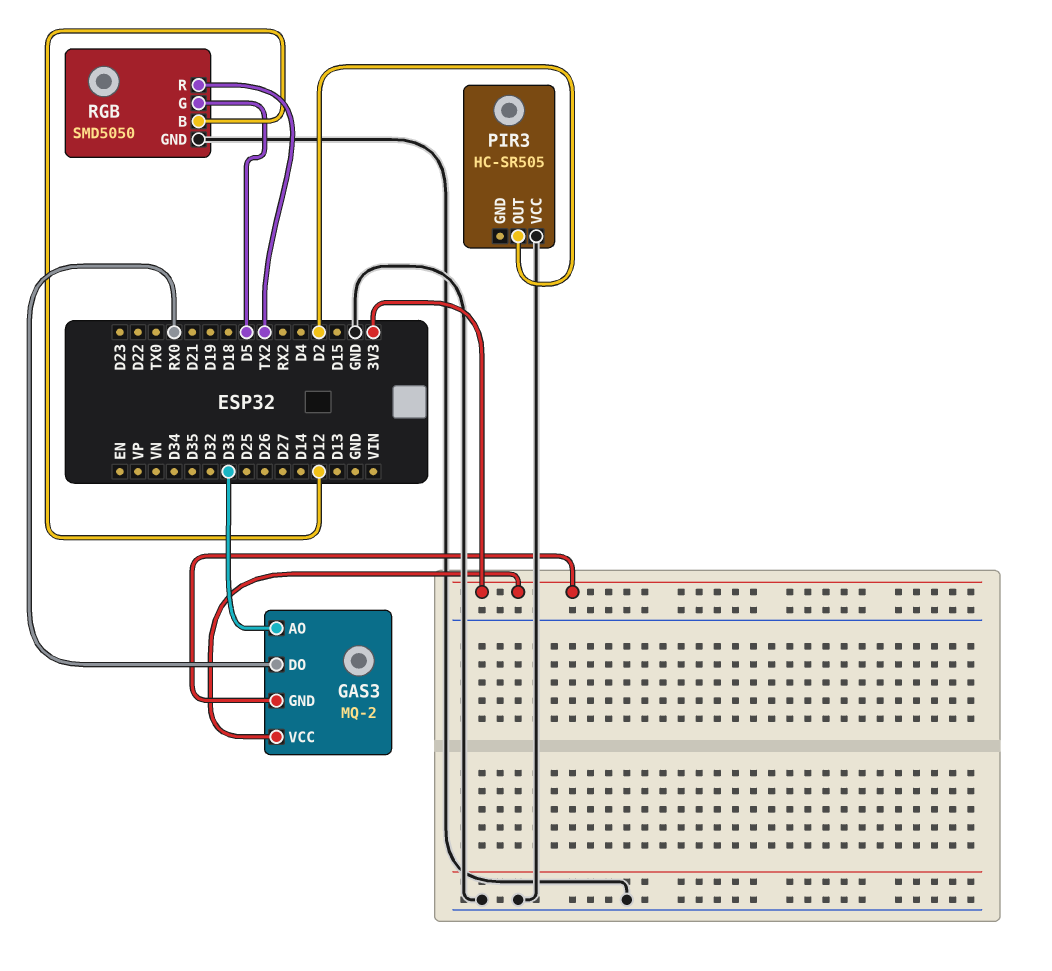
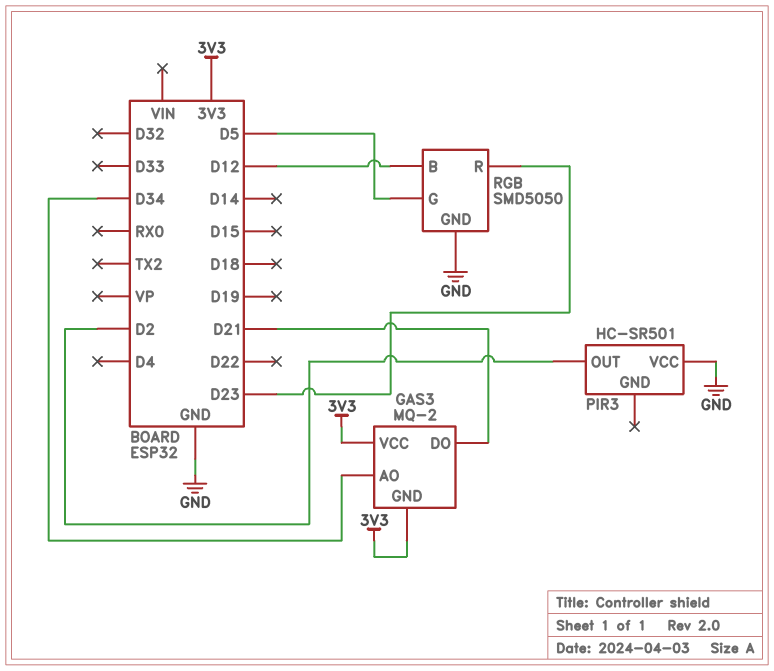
GAS3 pin AO: D33 -> D34
GAS3 pin DO: RX0 -> D21
PIR3: HC-SR505 -> HC-SR501
RGB pin R: TX2 -> D23

